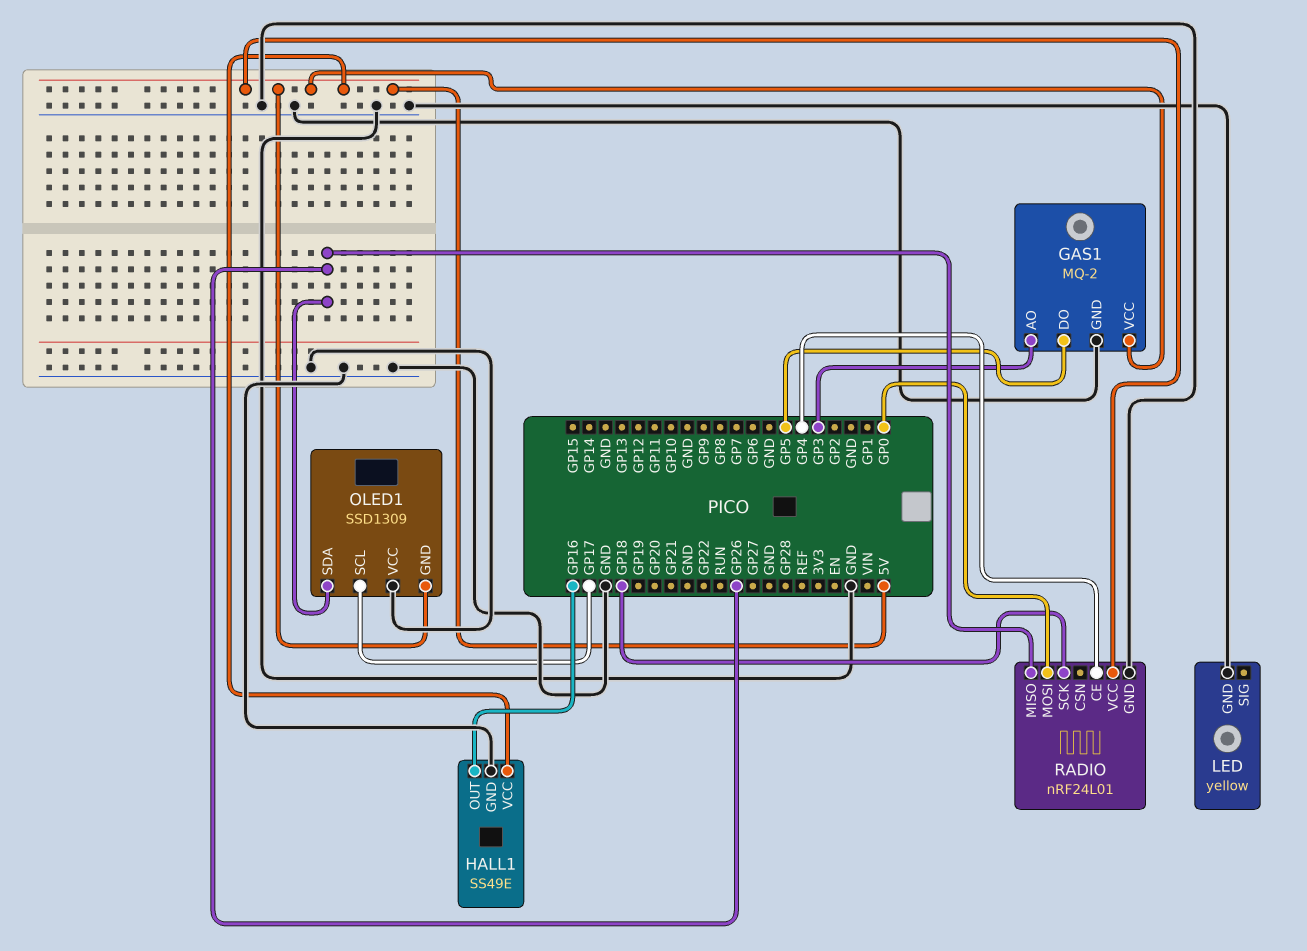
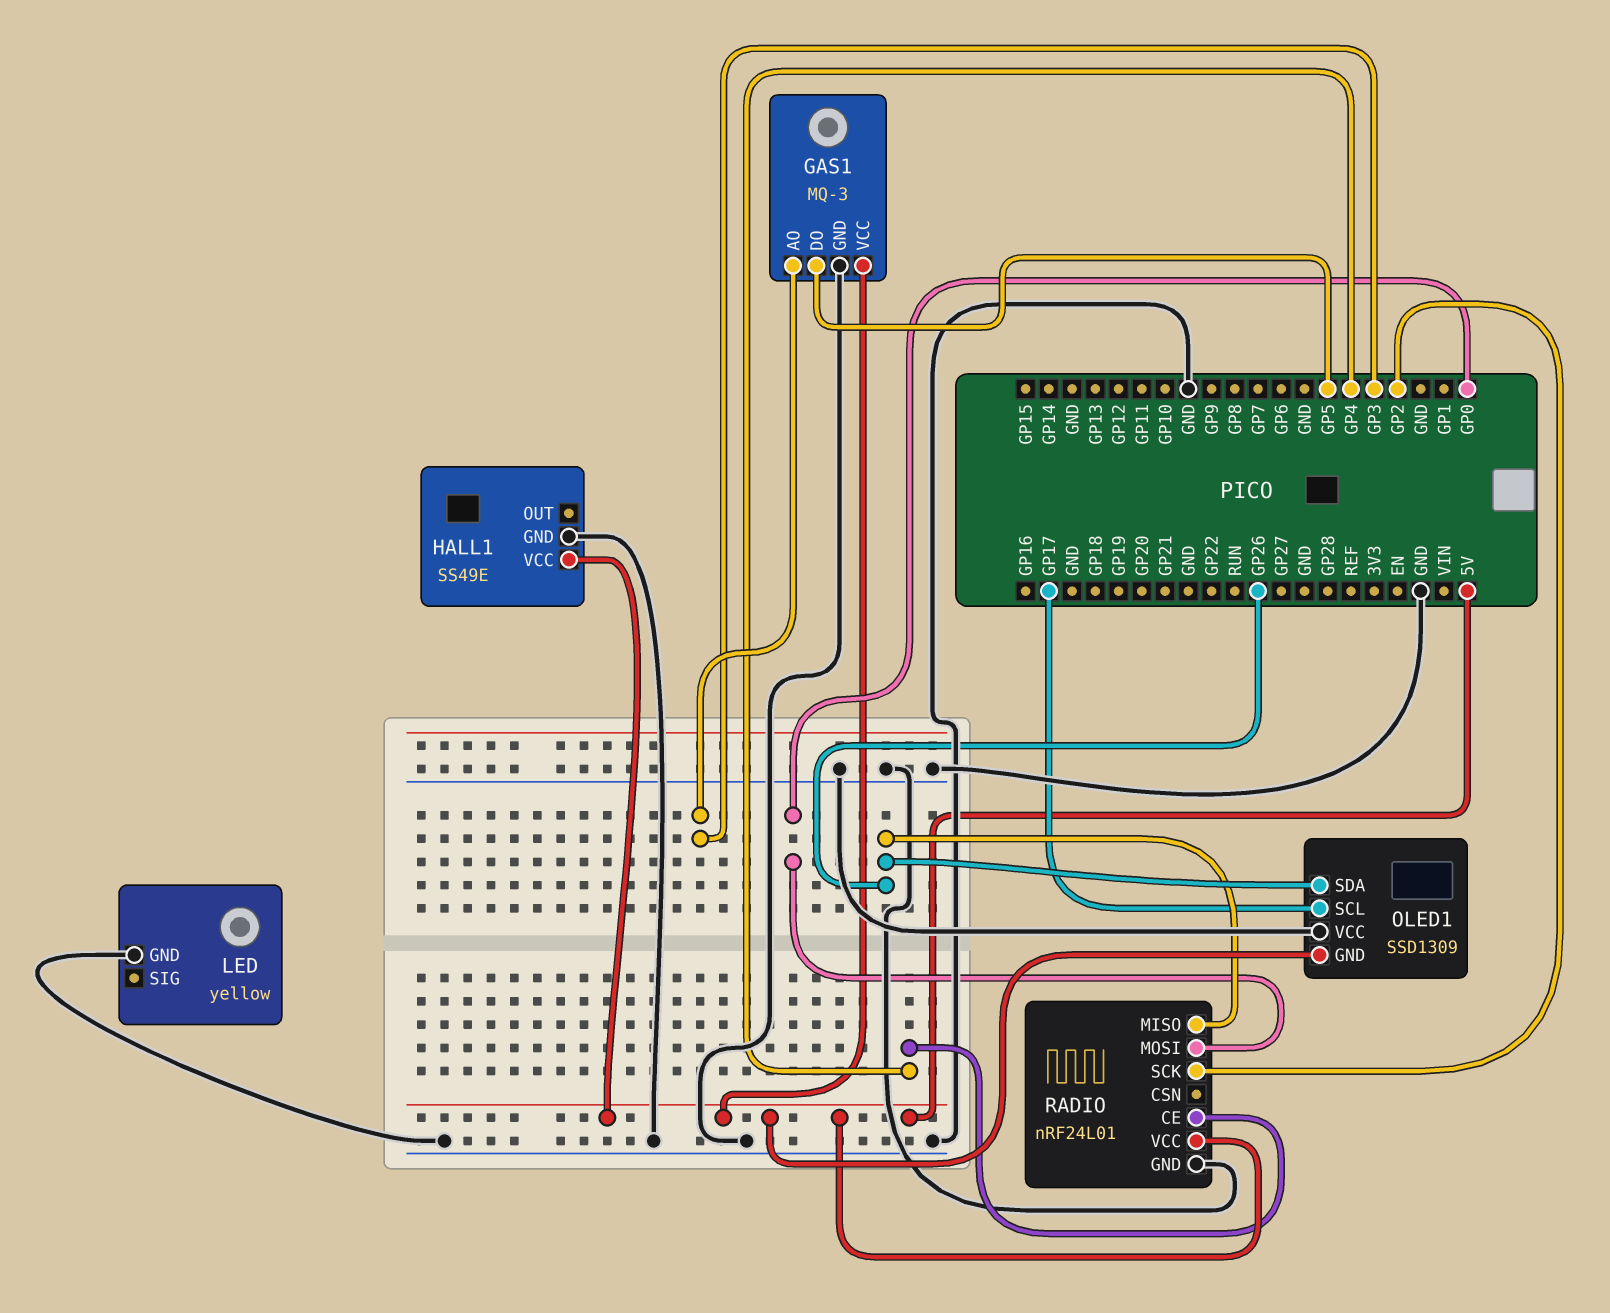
GAS1: MQ-2 -> MQ-3
HALL1 pin OUT: GP16 -> none
RADIO pin SCK: GP18 -> GP2

